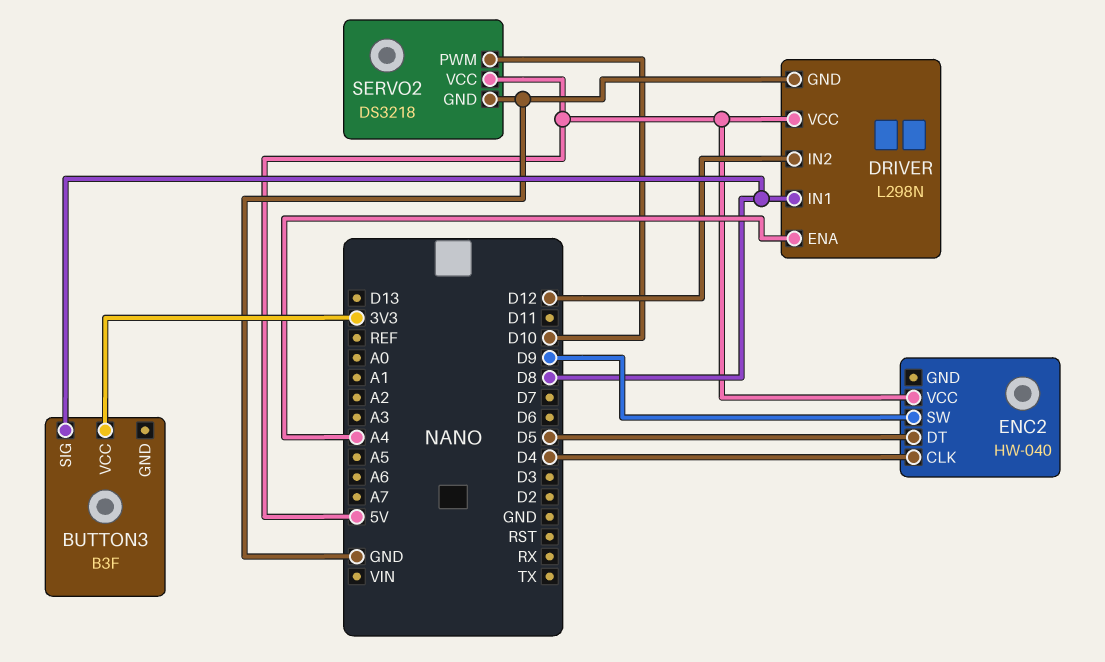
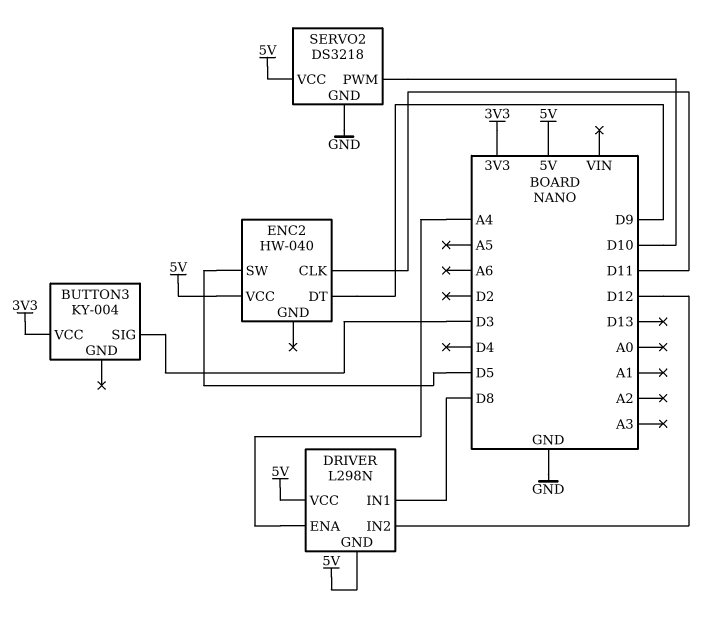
BUTTON3: B3F -> KY-004
BUTTON3 pin SIG: D8 -> D3
DRIVER pin GND: GND -> 5V
ENC2 pin CLK: D4 -> D11
ENC2 pin DT: D5 -> D9
ENC2 pin SW: D9 -> D5

